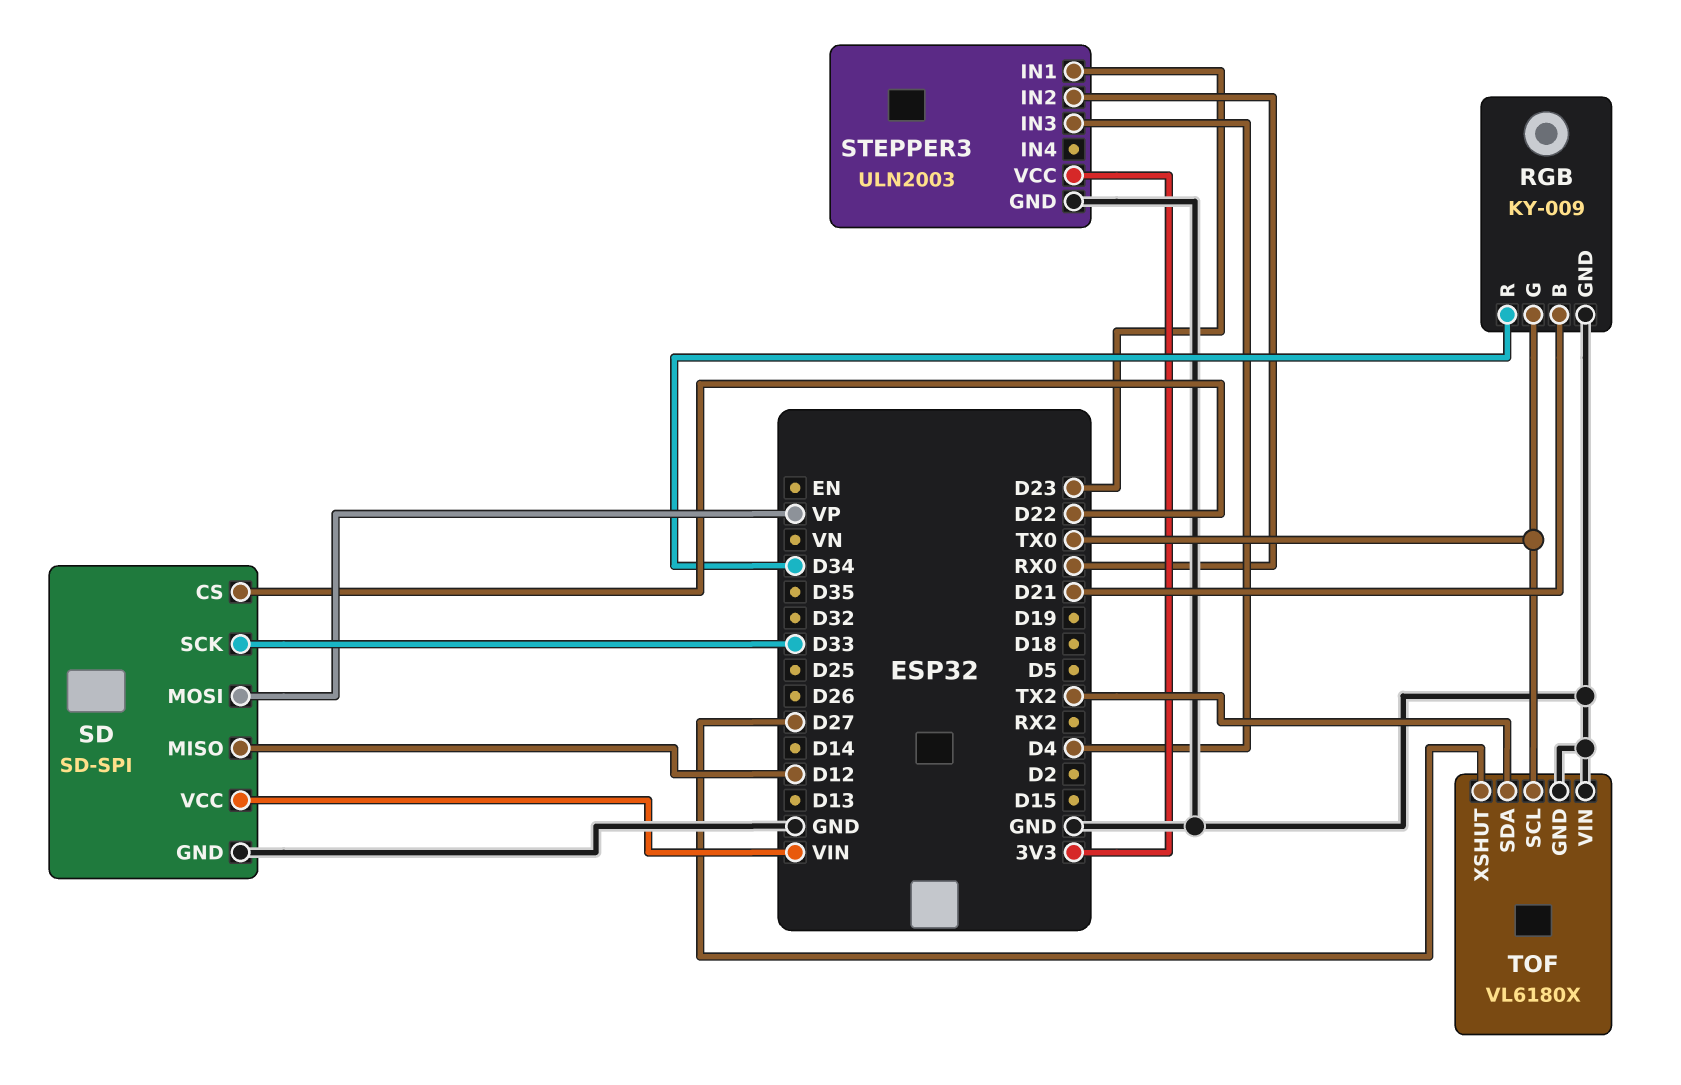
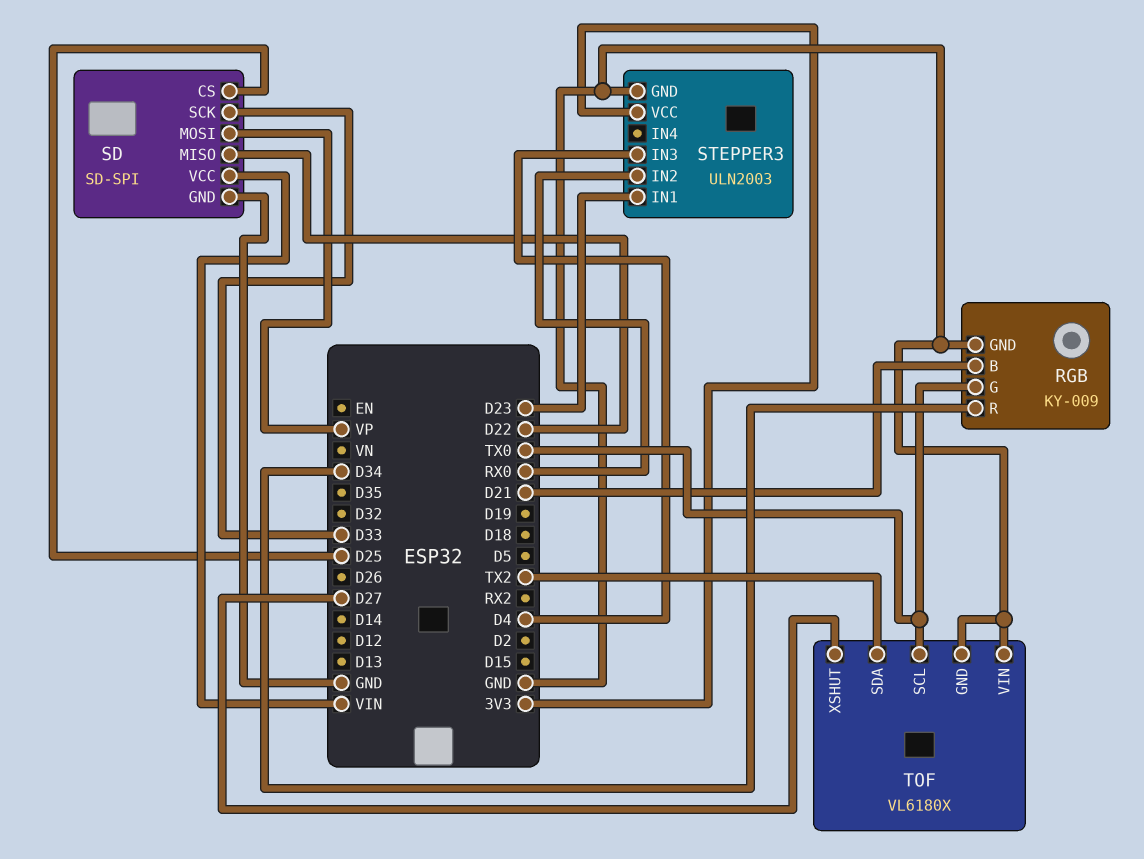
SD pin CS: D22 -> D25
SD pin MISO: D12 -> D22

